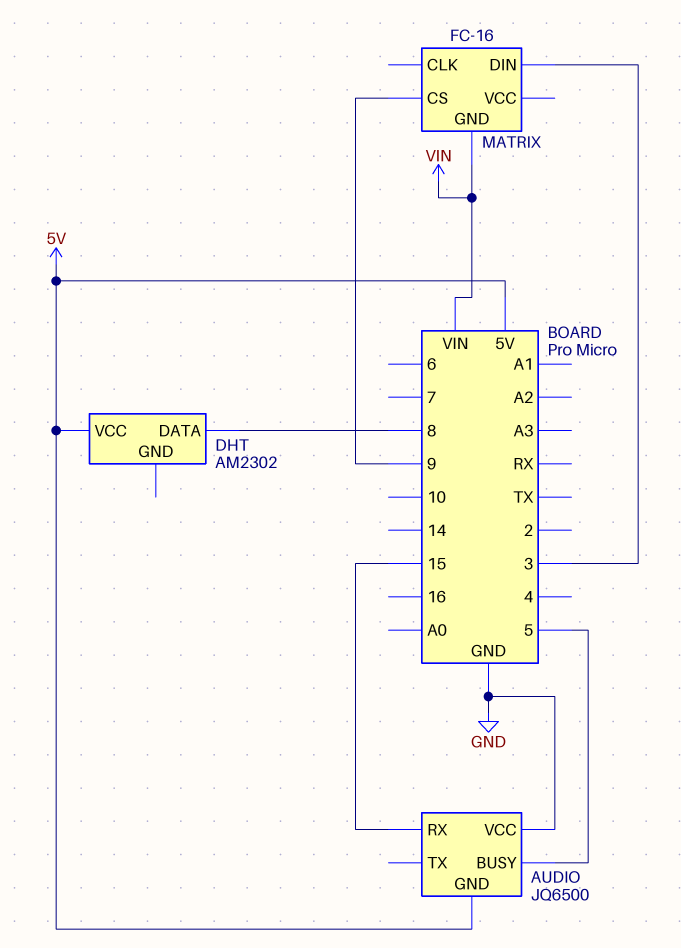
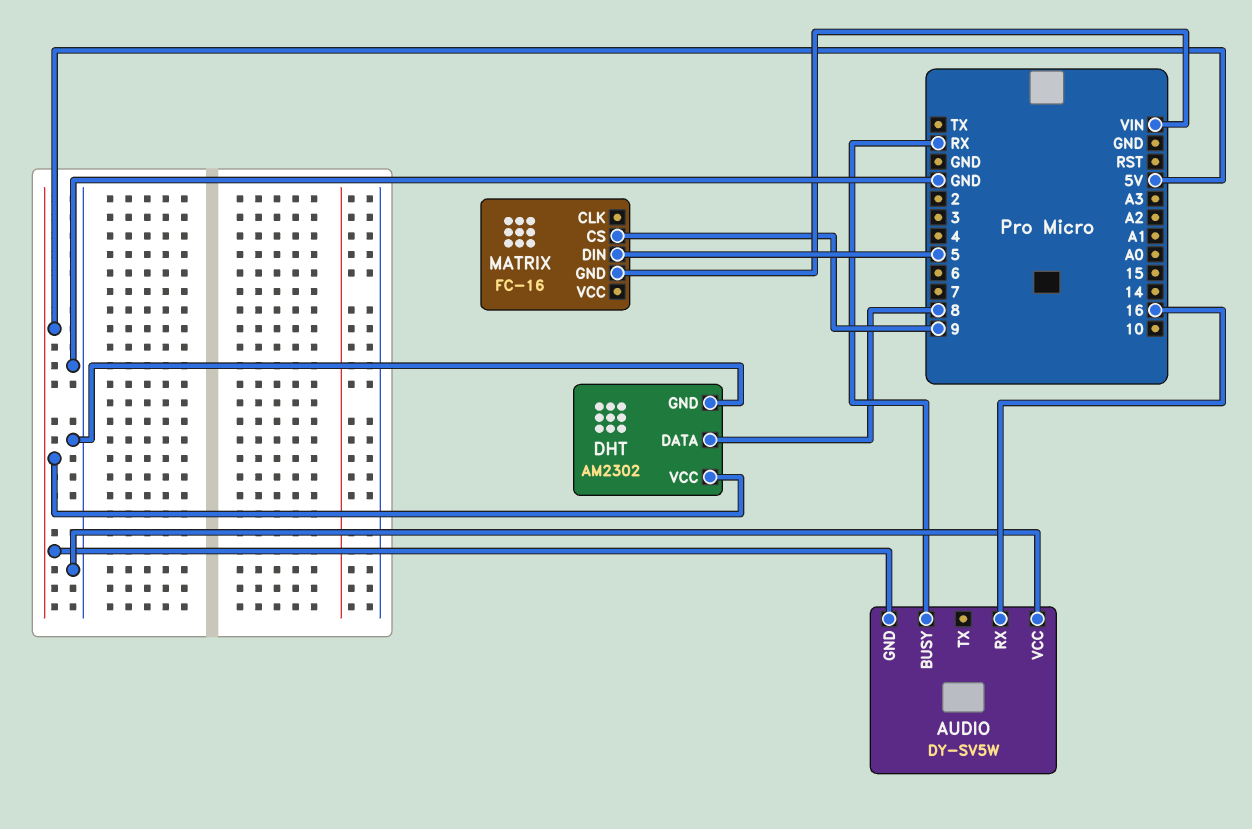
AUDIO: JQ6500 -> DY-SV5W
AUDIO pin BUSY: 5 -> RX
AUDIO pin RX: 15 -> 16
DHT pin GND: none -> GND
MATRIX pin DIN: 3 -> 5

